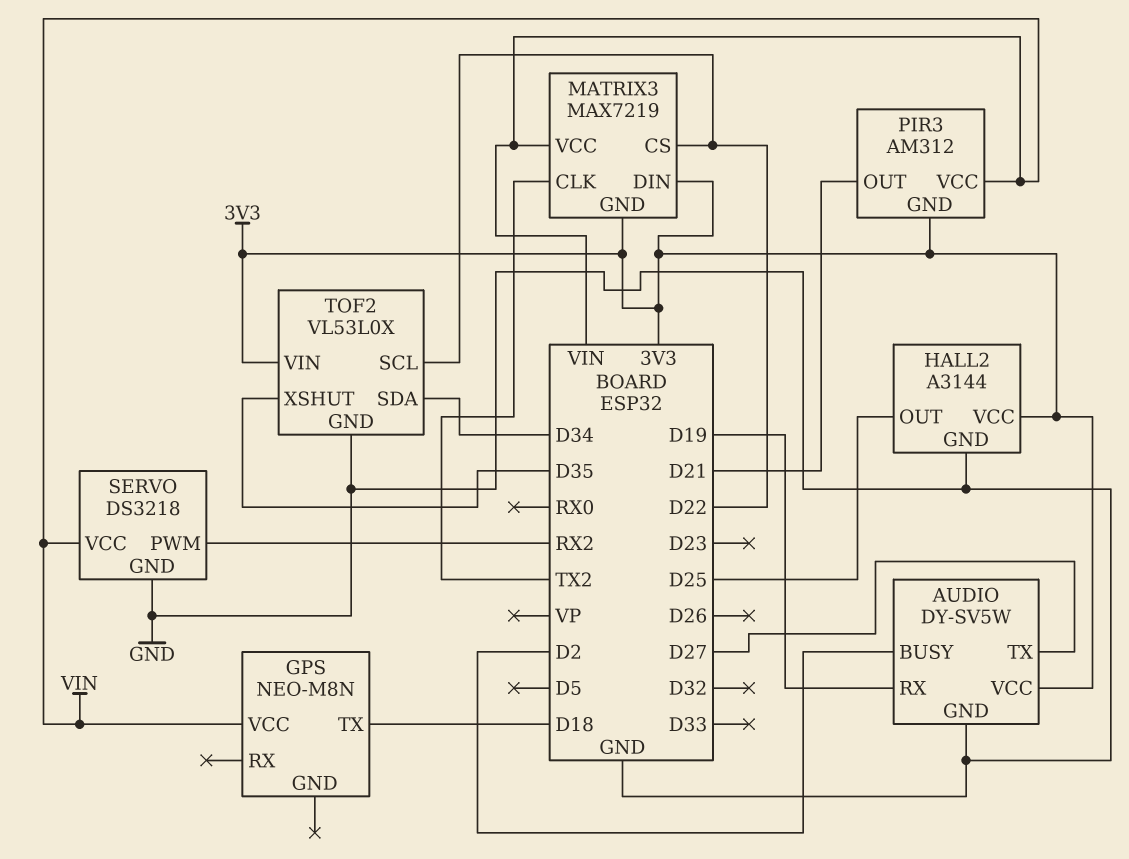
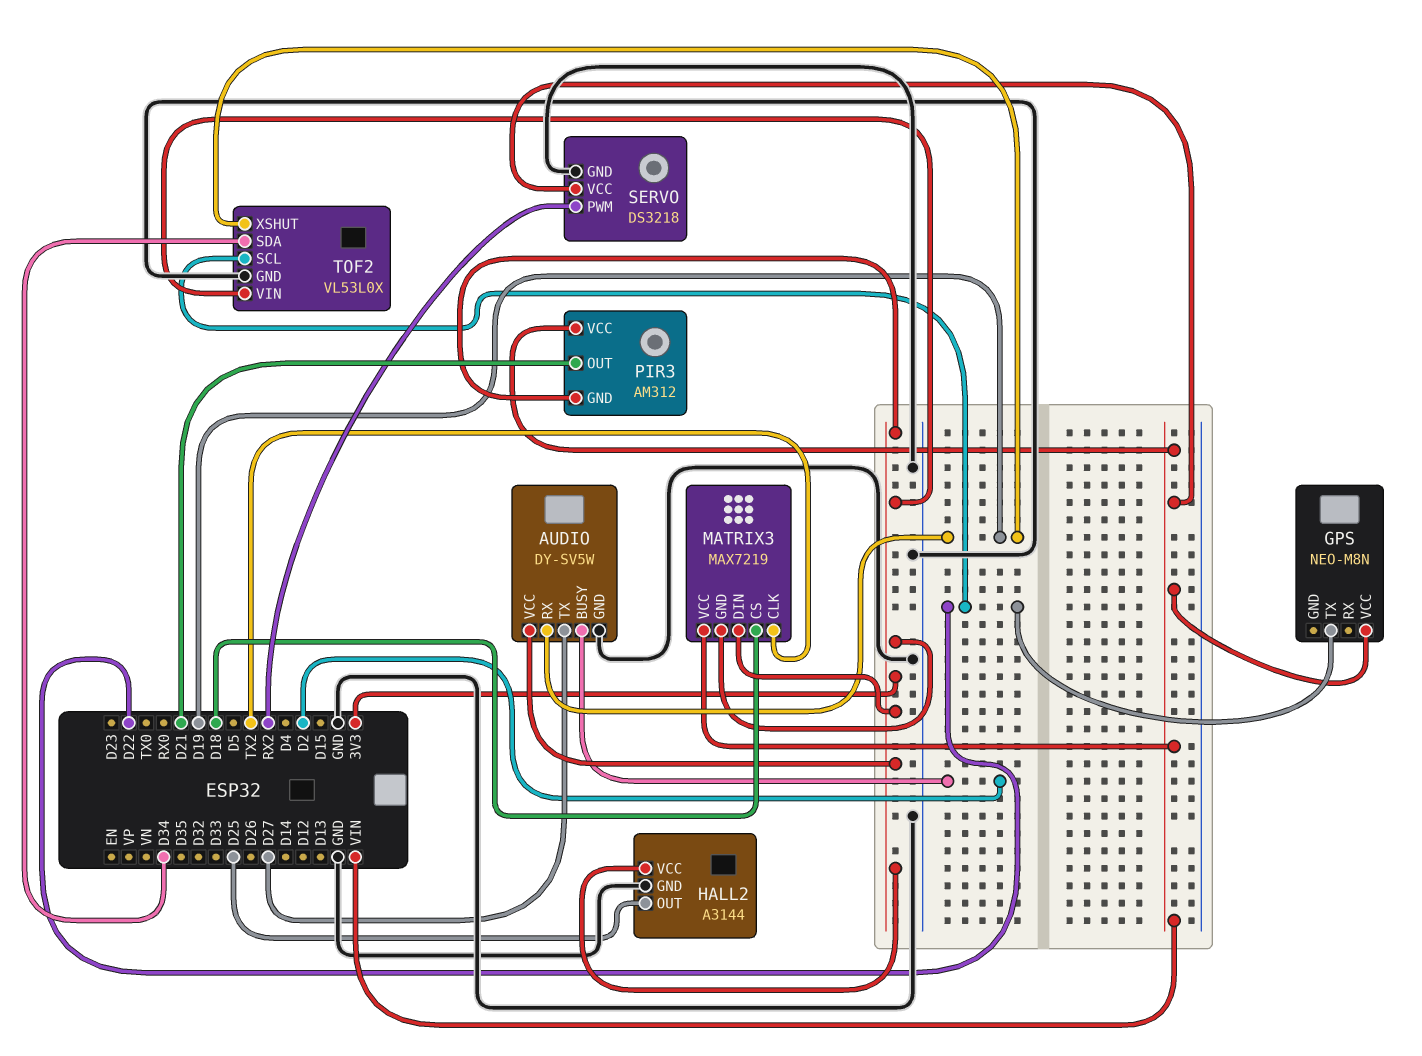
GPS pin TX: D18 -> D22
MATRIX3 pin CS: D22 -> D18
TOF2 pin XSHUT: D35 -> D19

